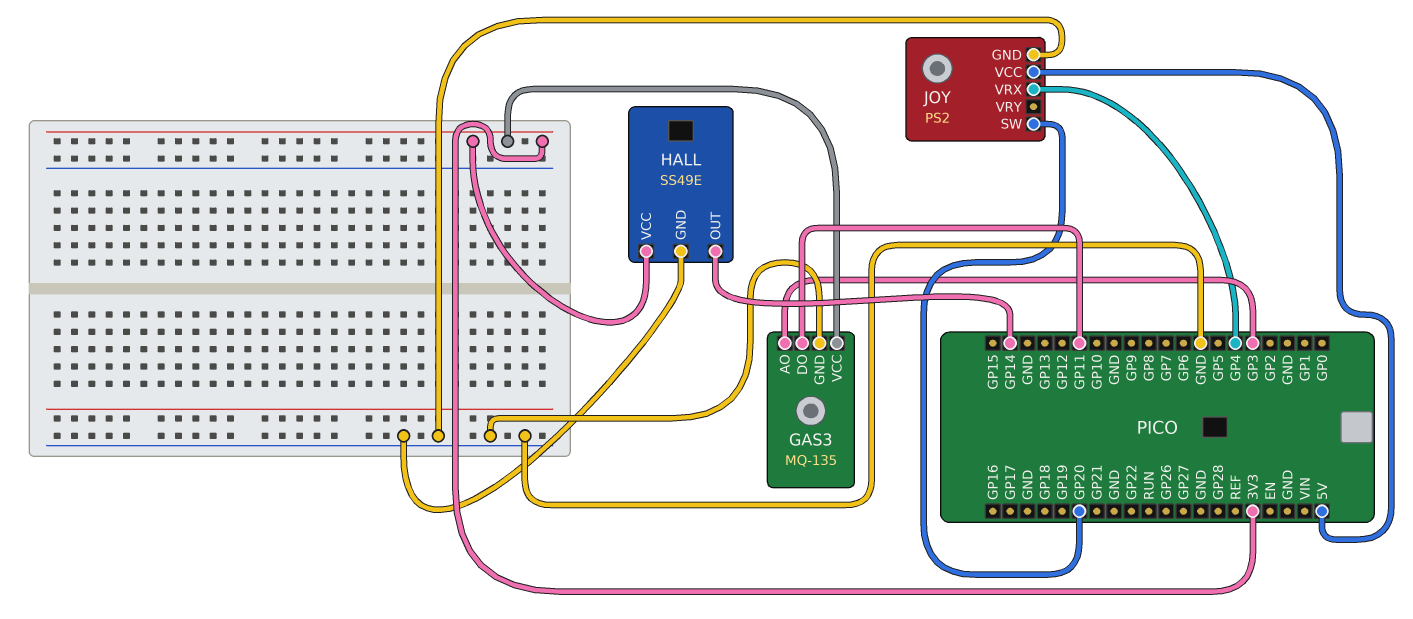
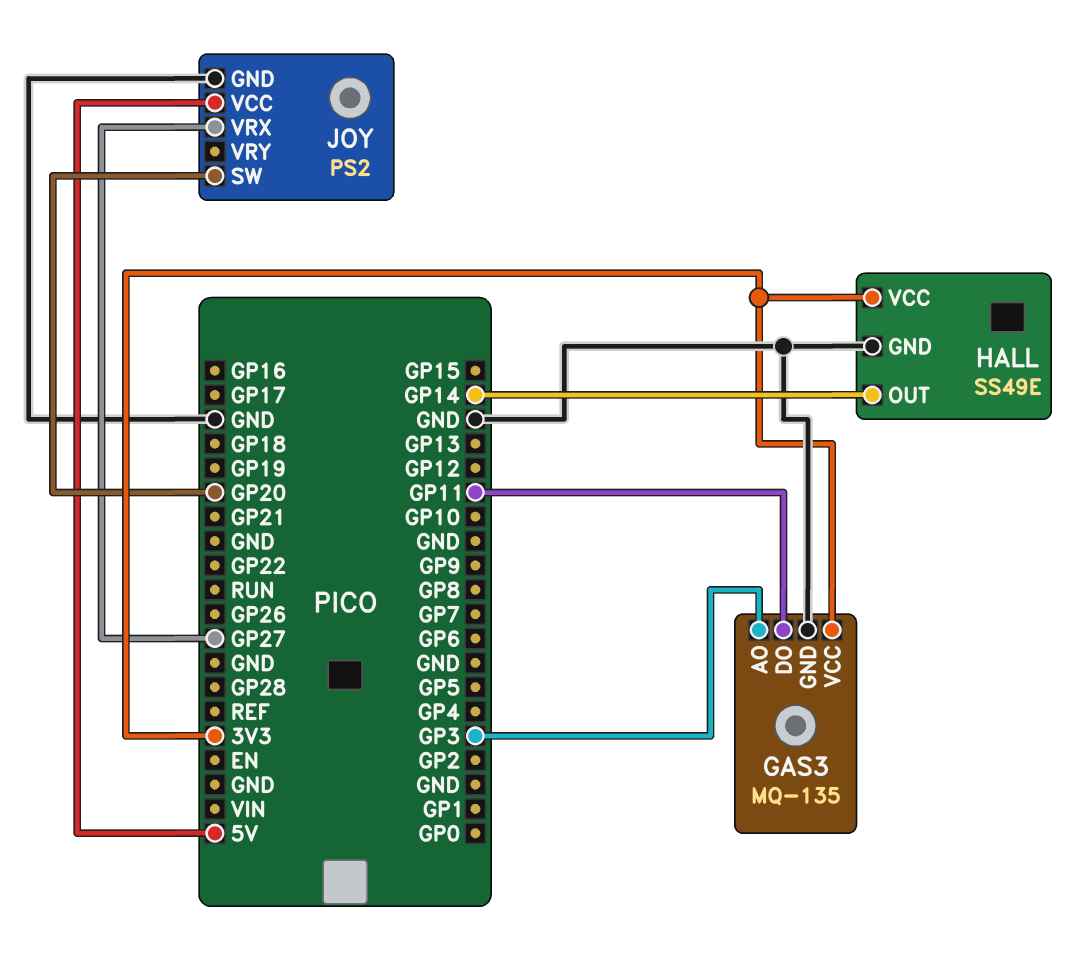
JOY pin VRX: GP4 -> GP27

